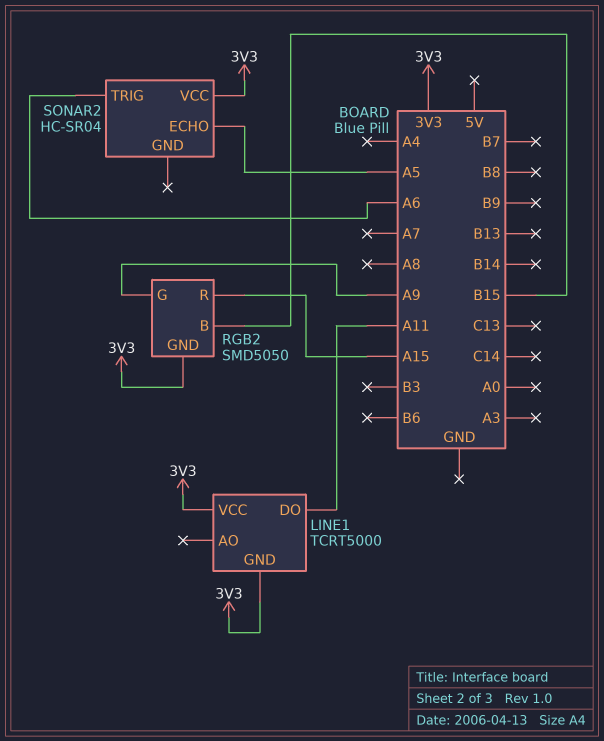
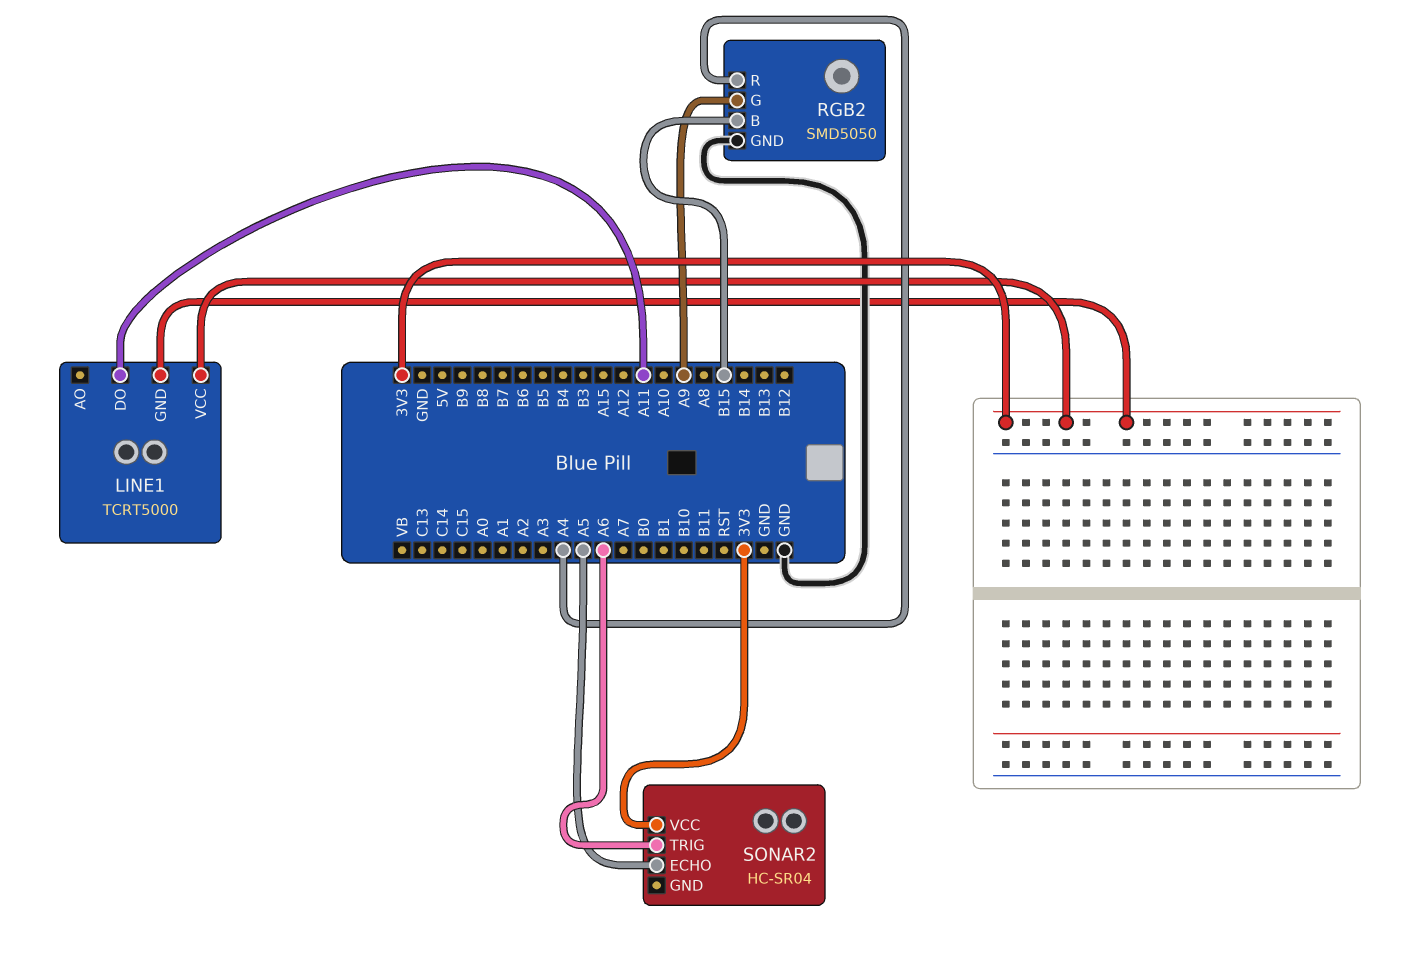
RGB2 pin GND: 3V3 -> GND
RGB2 pin R: A15 -> A4

